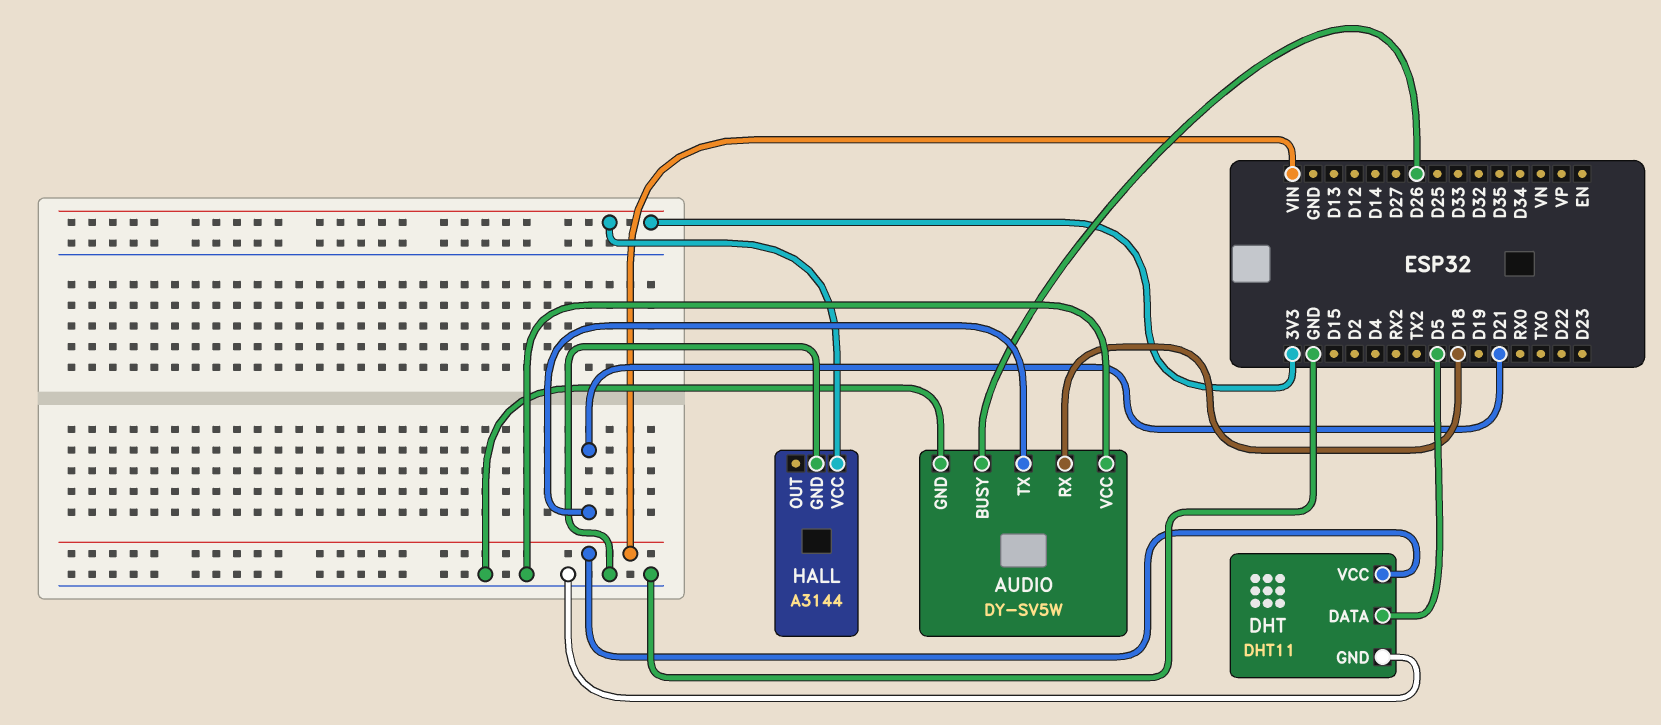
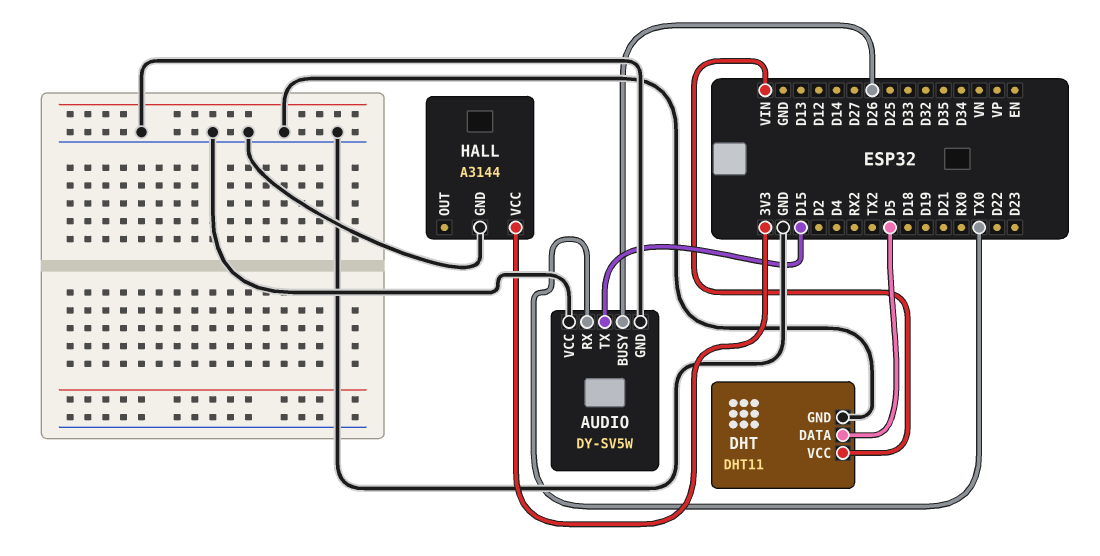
AUDIO pin RX: D18 -> TX0
AUDIO pin TX: D21 -> D15

